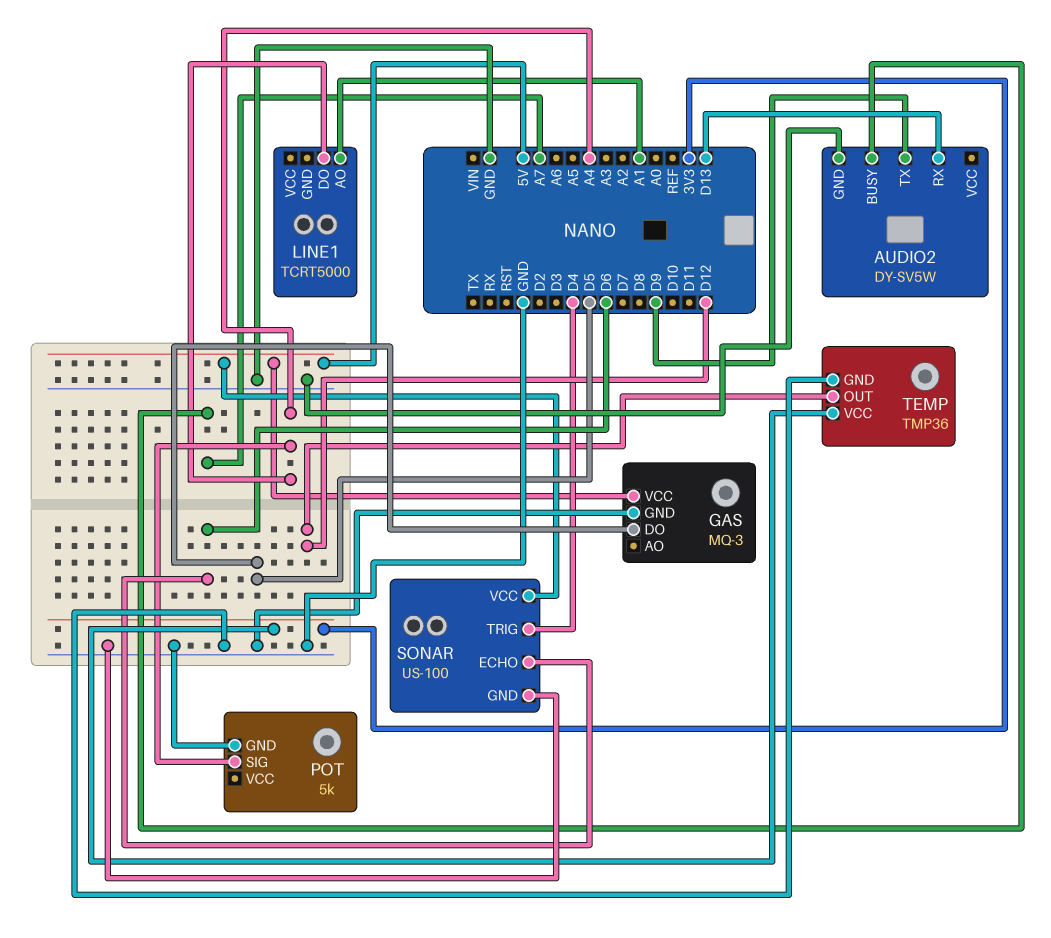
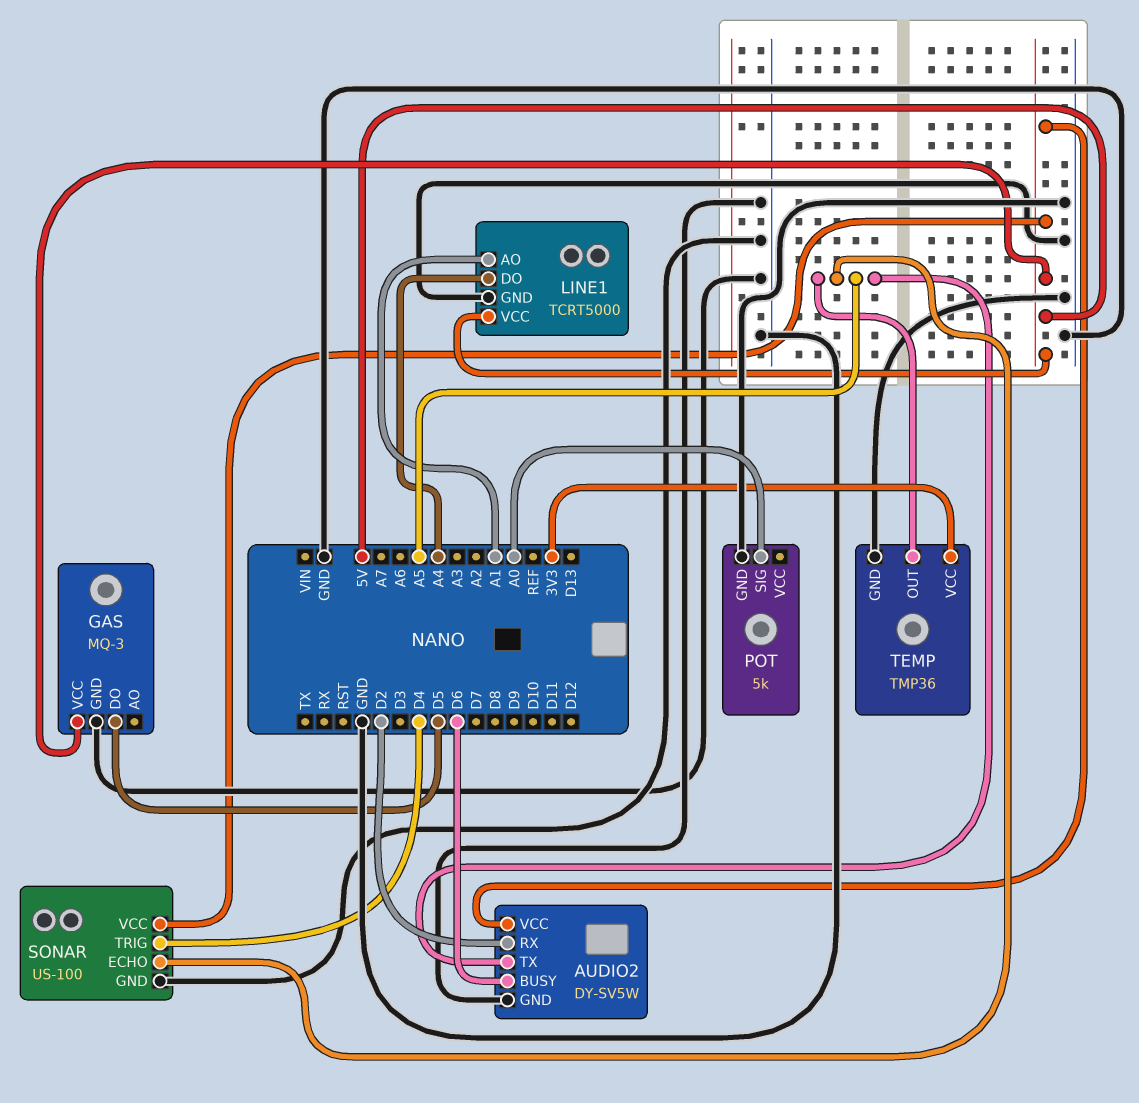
AUDIO2 pin BUSY: A7 -> D6
AUDIO2 pin RX: D13 -> D2
AUDIO2 pin TX: D9 -> A5
AUDIO2 pin VCC: none -> 5V
LINE1 pin GND: none -> GND
LINE1 pin VCC: none -> 5V
POT pin SIG: A4 -> A0
SONAR pin ECHO: D6 -> A5
TEMP pin OUT: D12 -> A5

